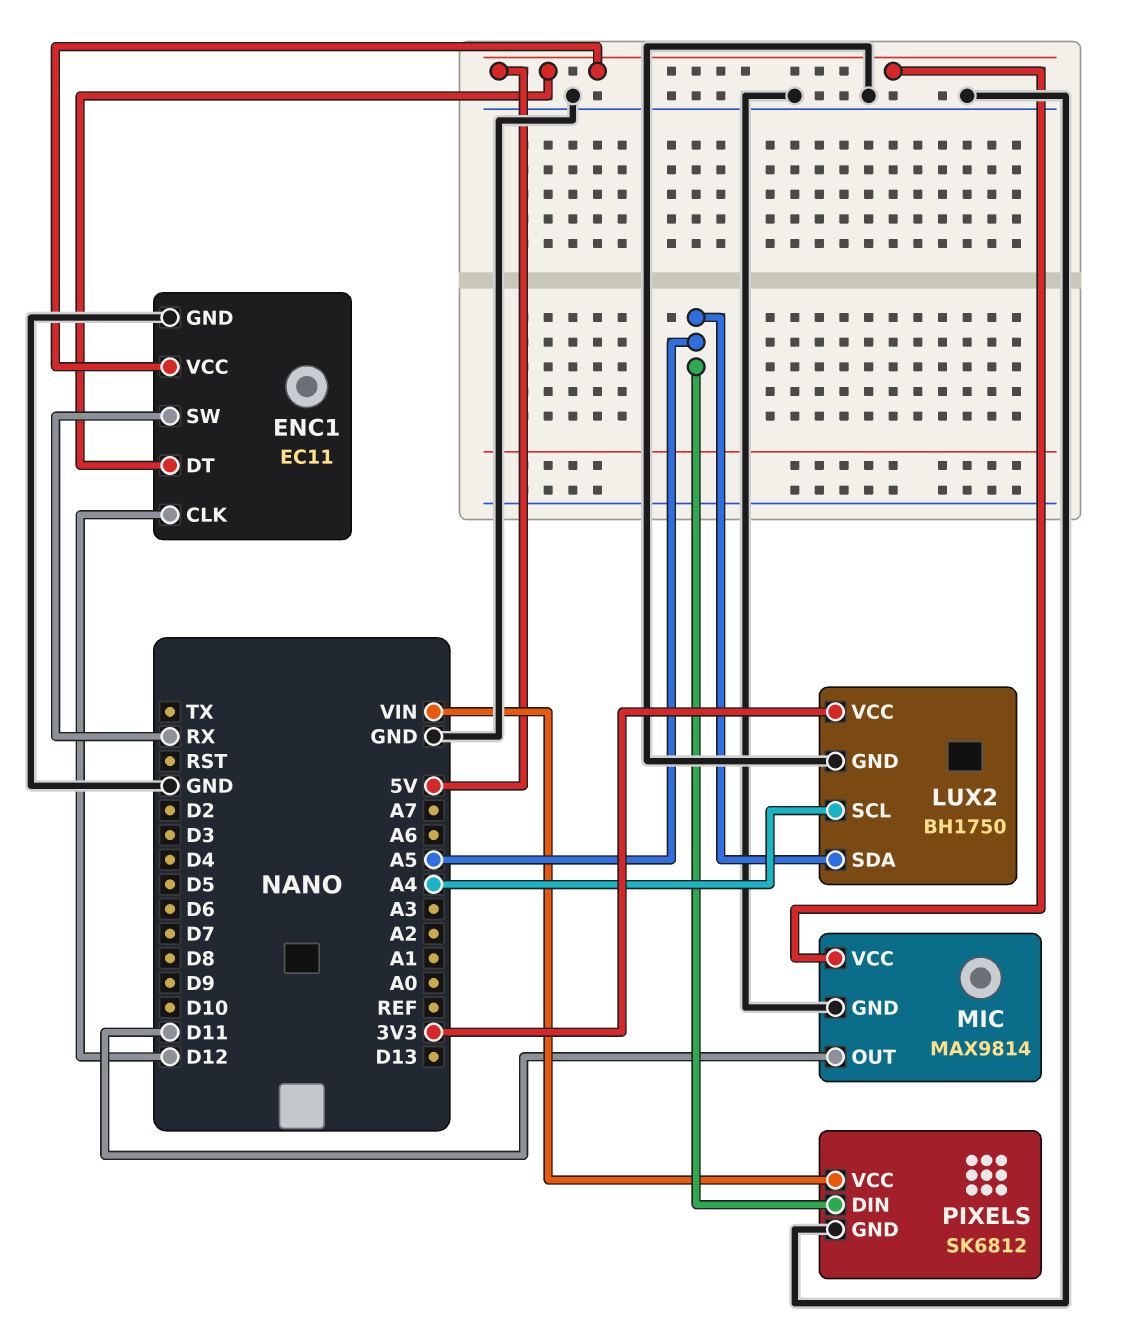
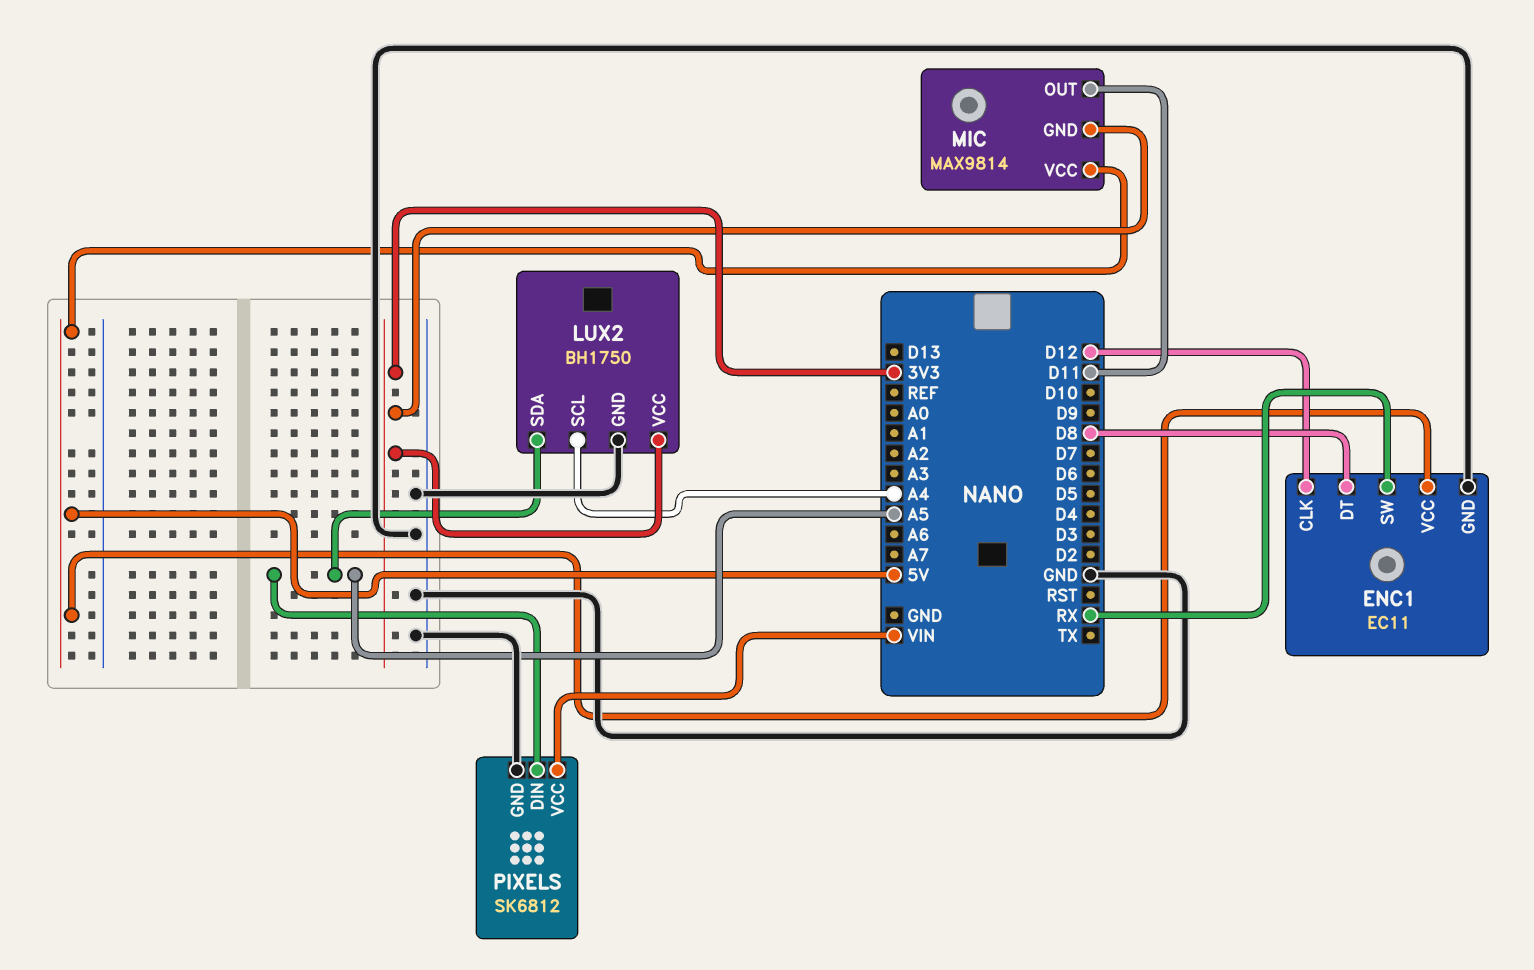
ENC1 pin DT: 5V -> D8
MIC pin GND: GND -> 3V3

